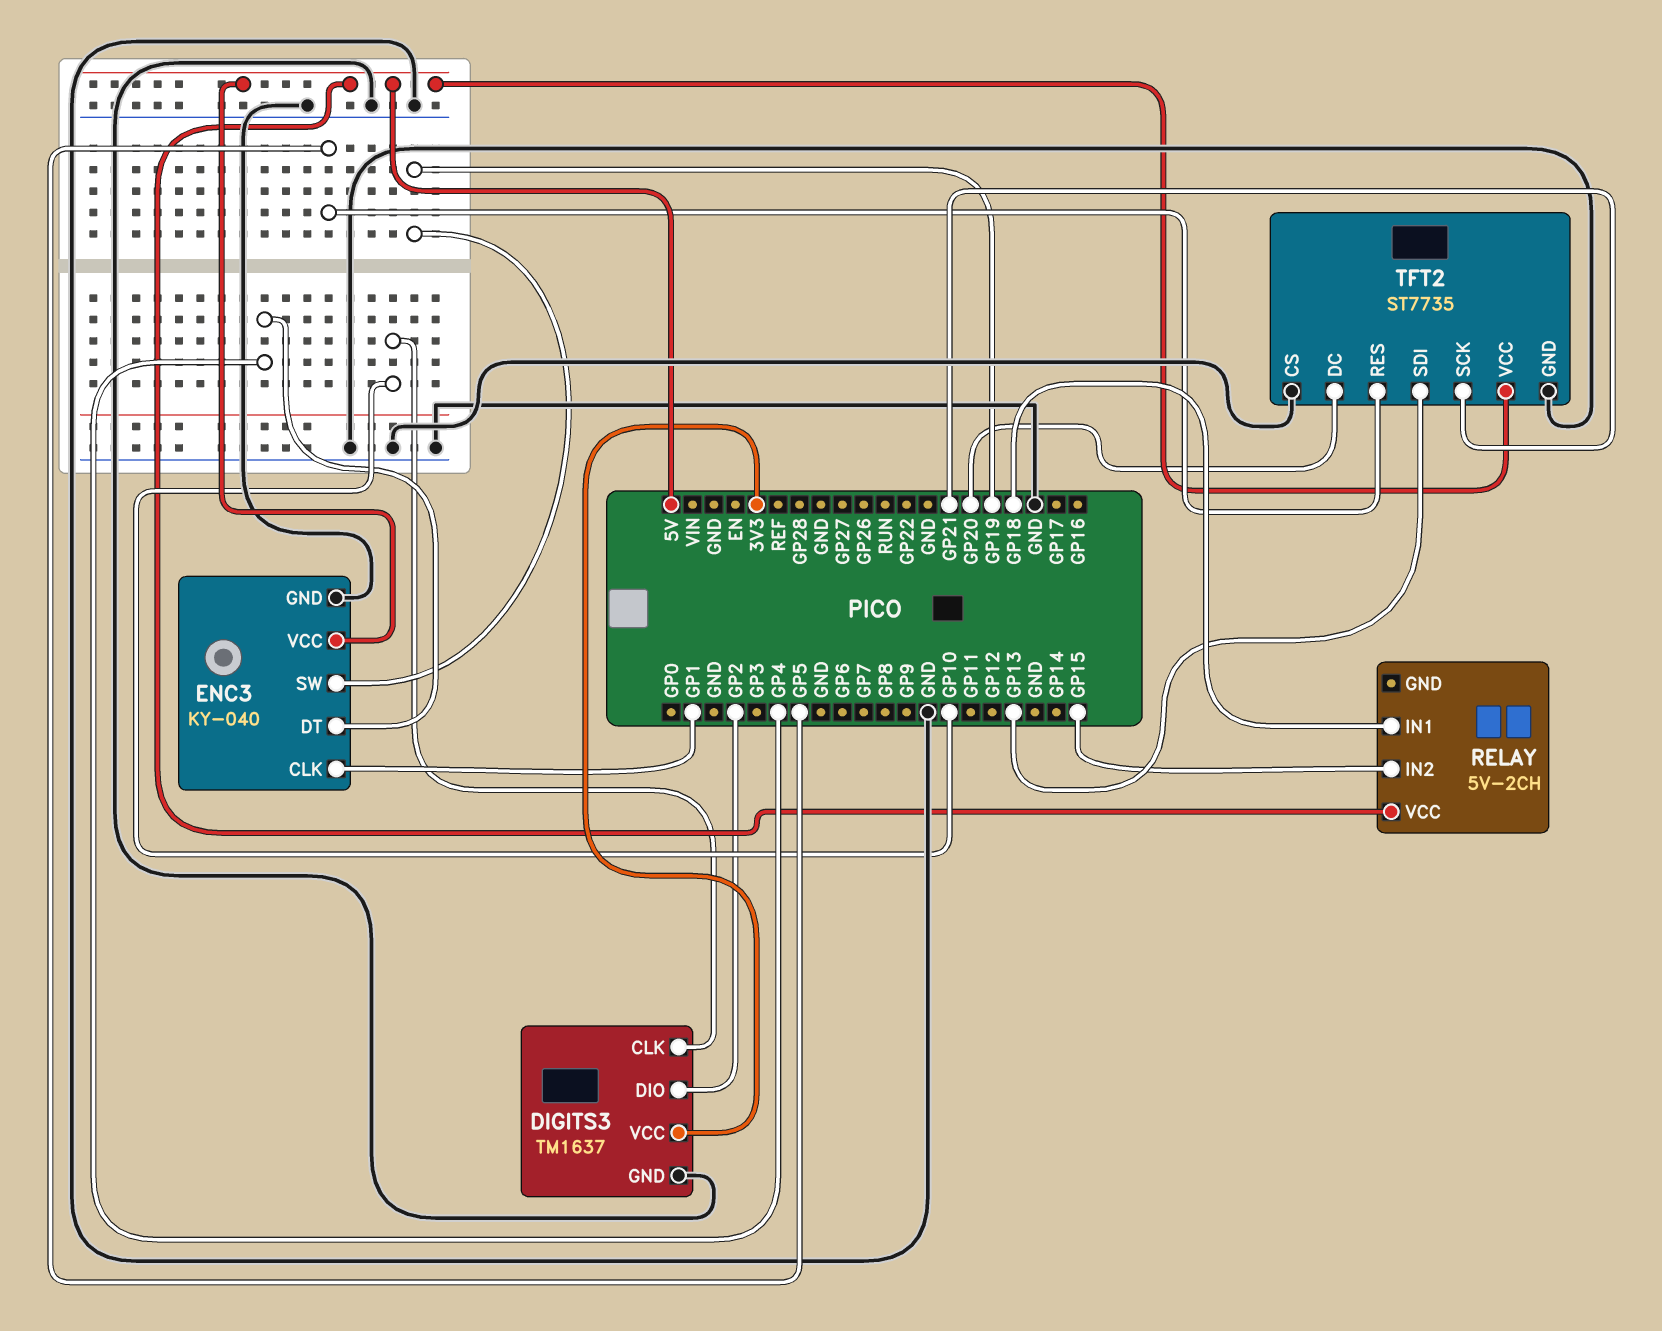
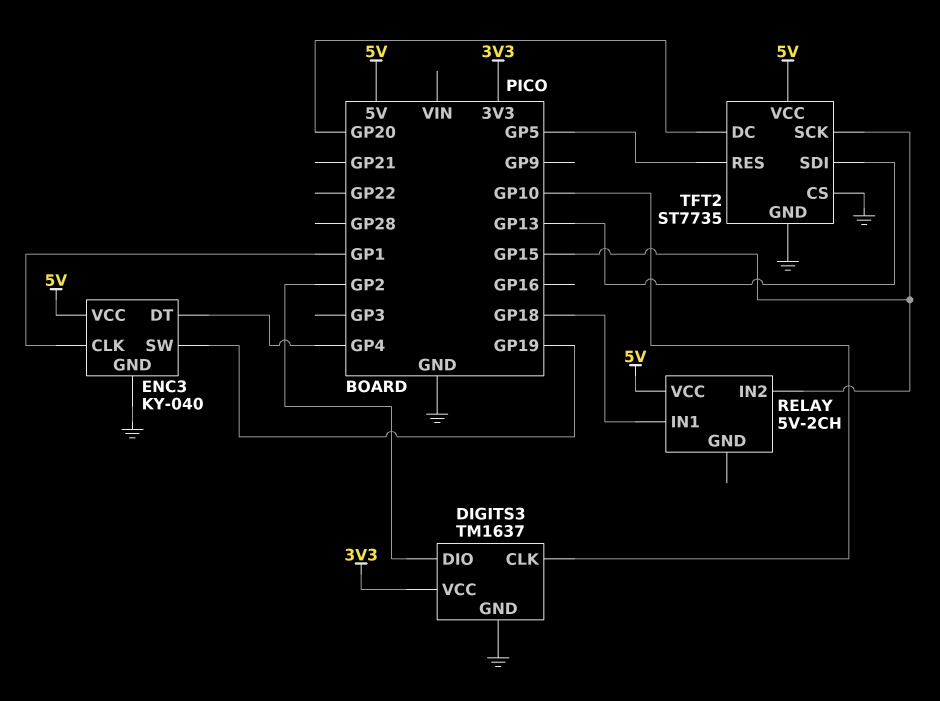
TFT2 pin SCK: GP21 -> GP15

